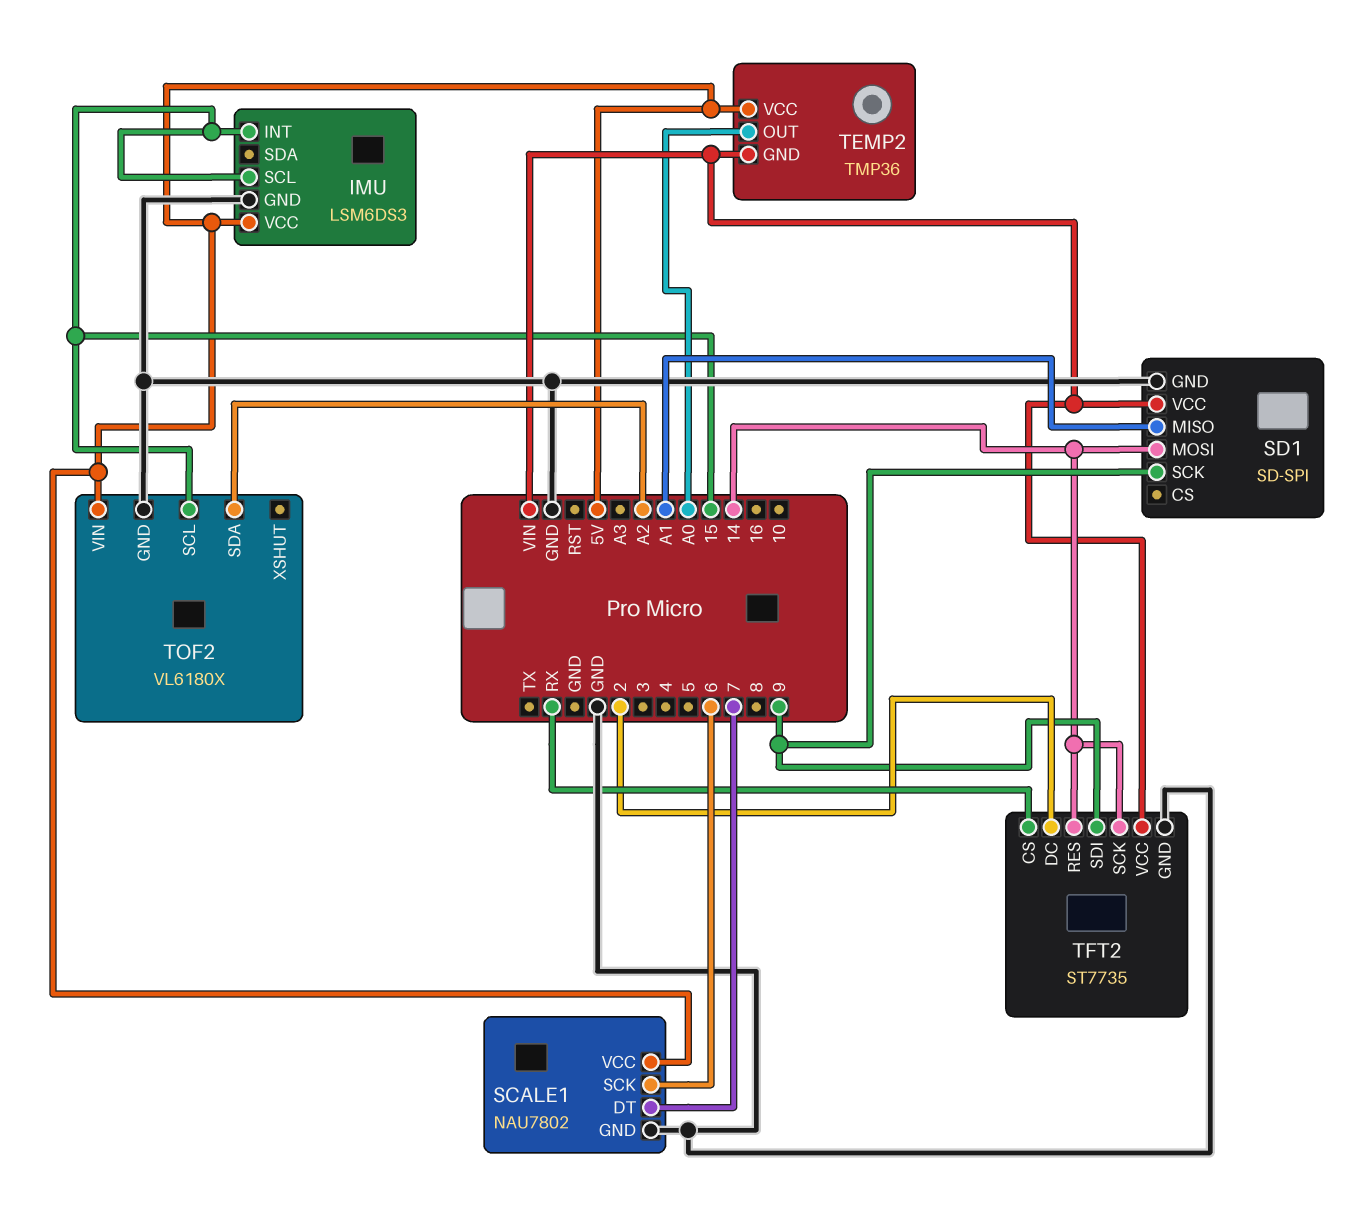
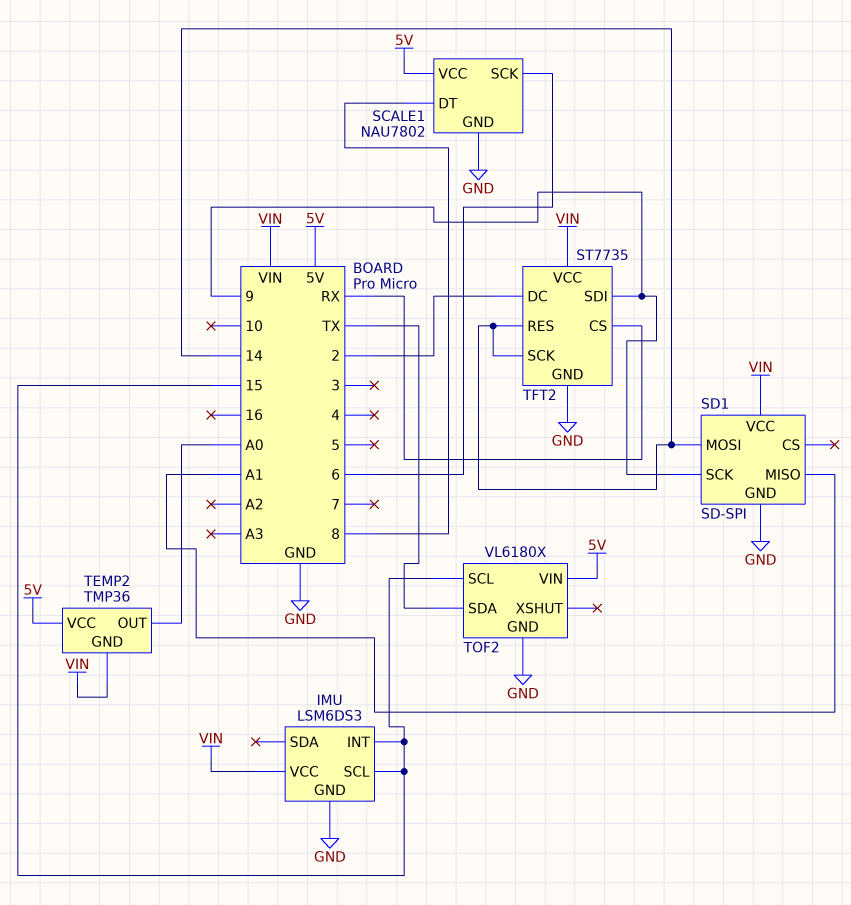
IMU pin VCC: 5V -> VIN
SCALE1 pin DT: 7 -> 8
TOF2 pin SDA: A2 -> TX

